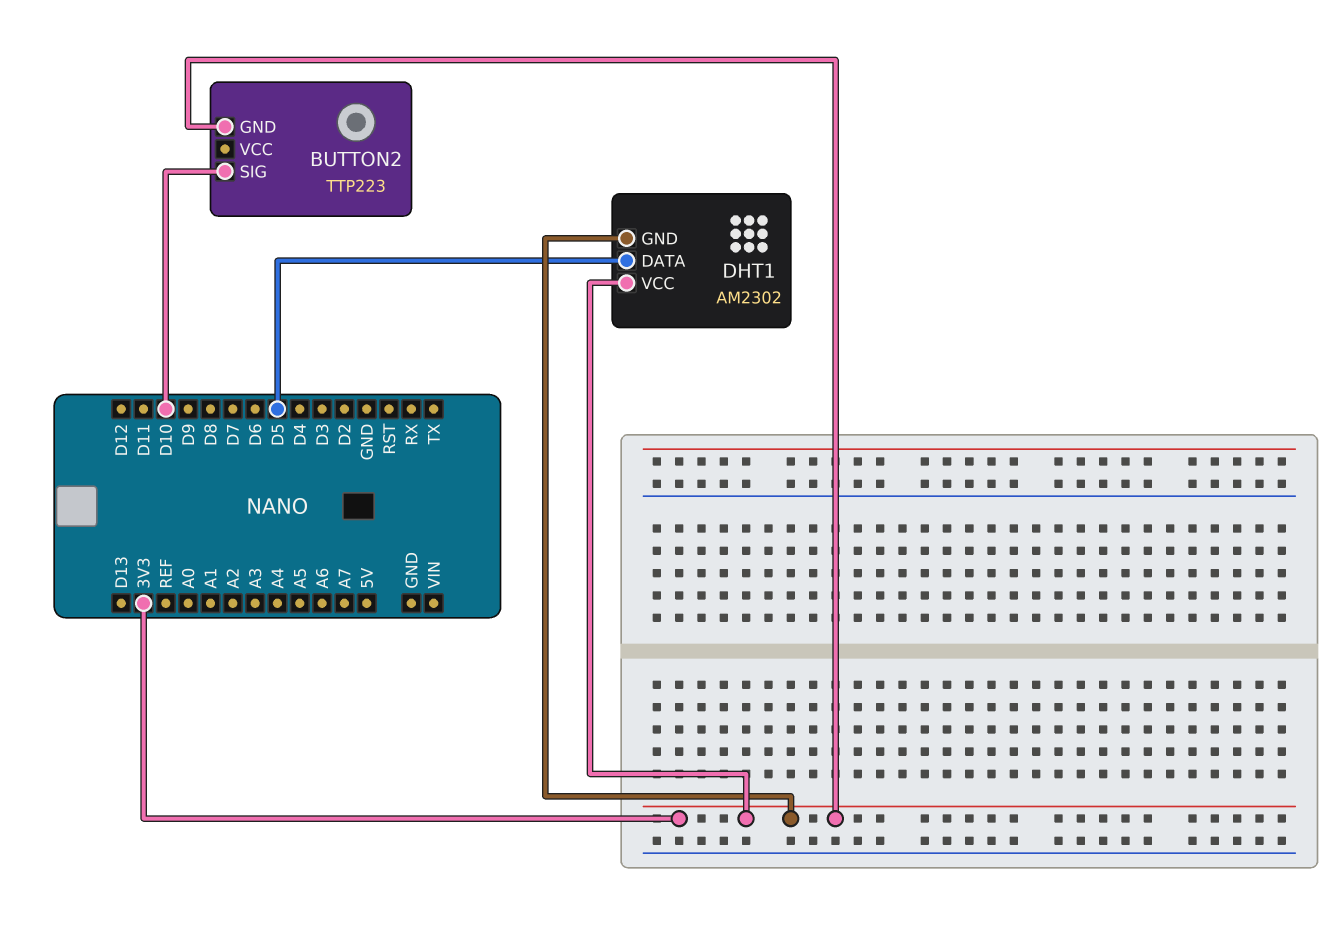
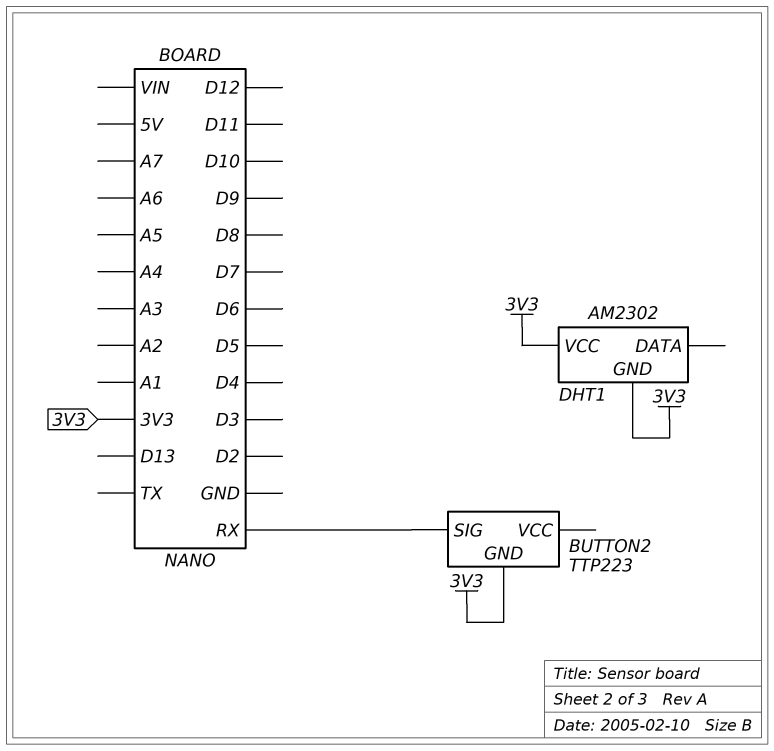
BUTTON2 pin SIG: D10 -> RX
DHT1 pin DATA: D5 -> none

